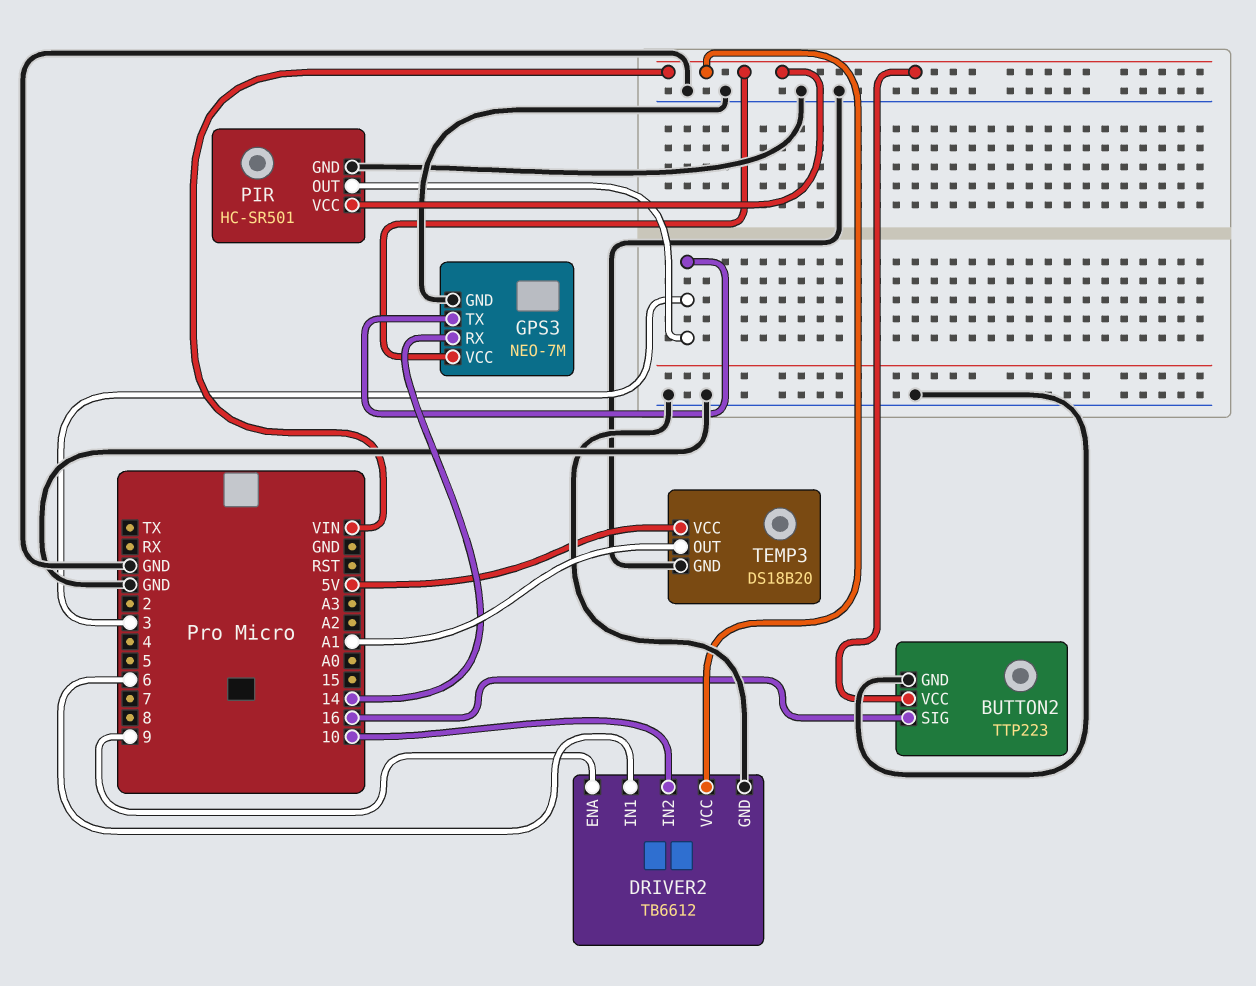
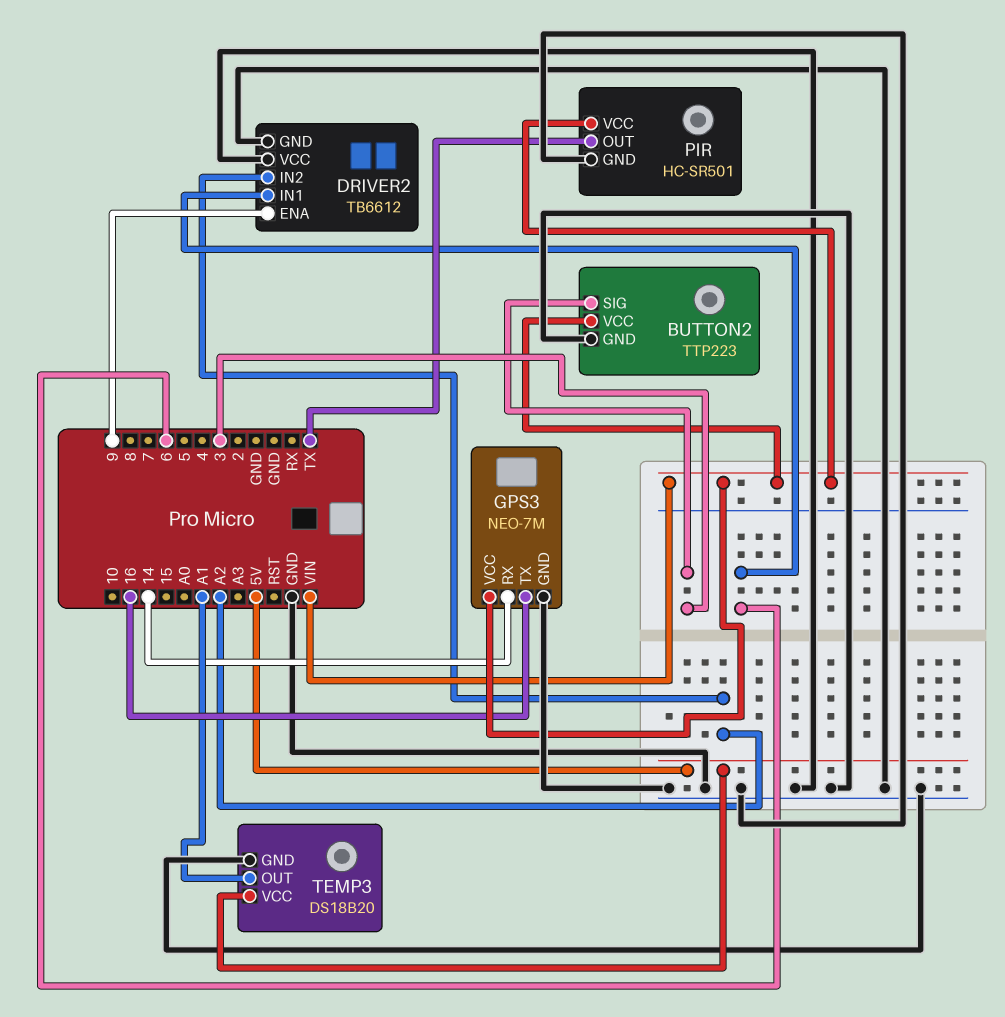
BUTTON2 pin SIG: 16 -> 3
DRIVER2 pin IN2: 10 -> A2
DRIVER2 pin VCC: VIN -> GND
GPS3 pin TX: 3 -> 16
PIR pin OUT: 3 -> TX

